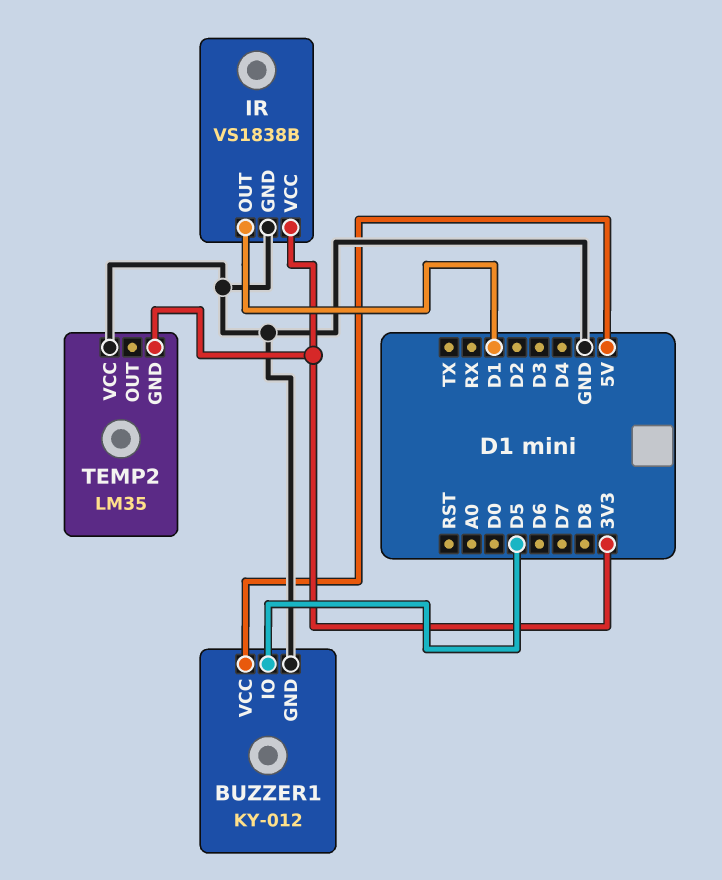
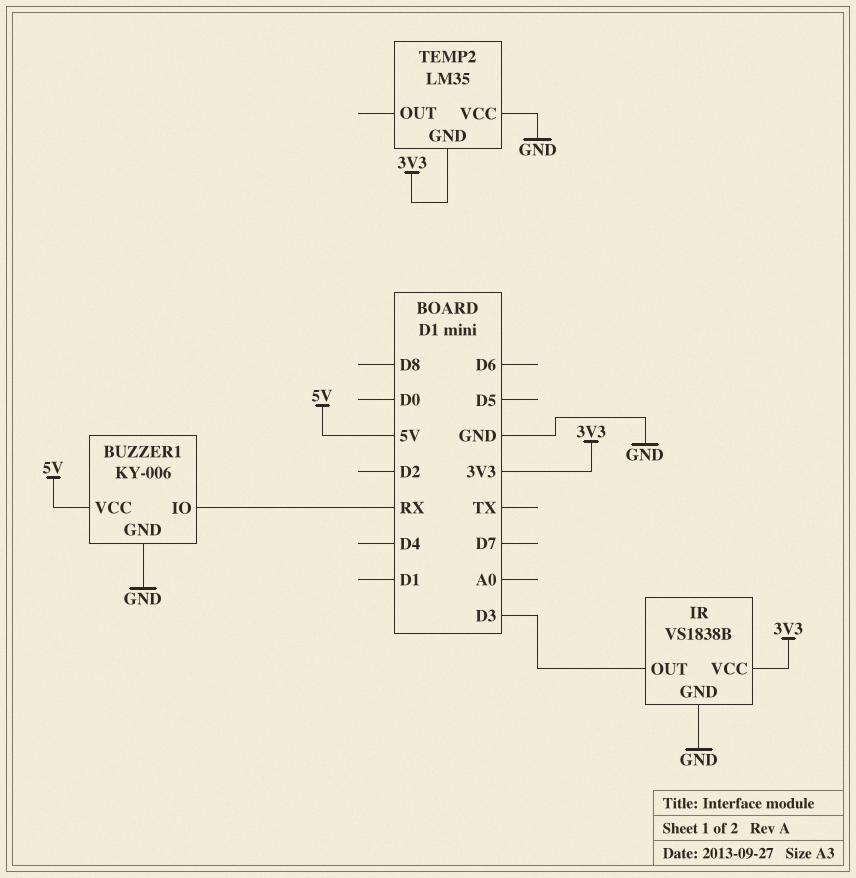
BUZZER1: KY-012 -> KY-006
BUZZER1 pin IO: D5 -> RX
IR pin OUT: D1 -> D3

